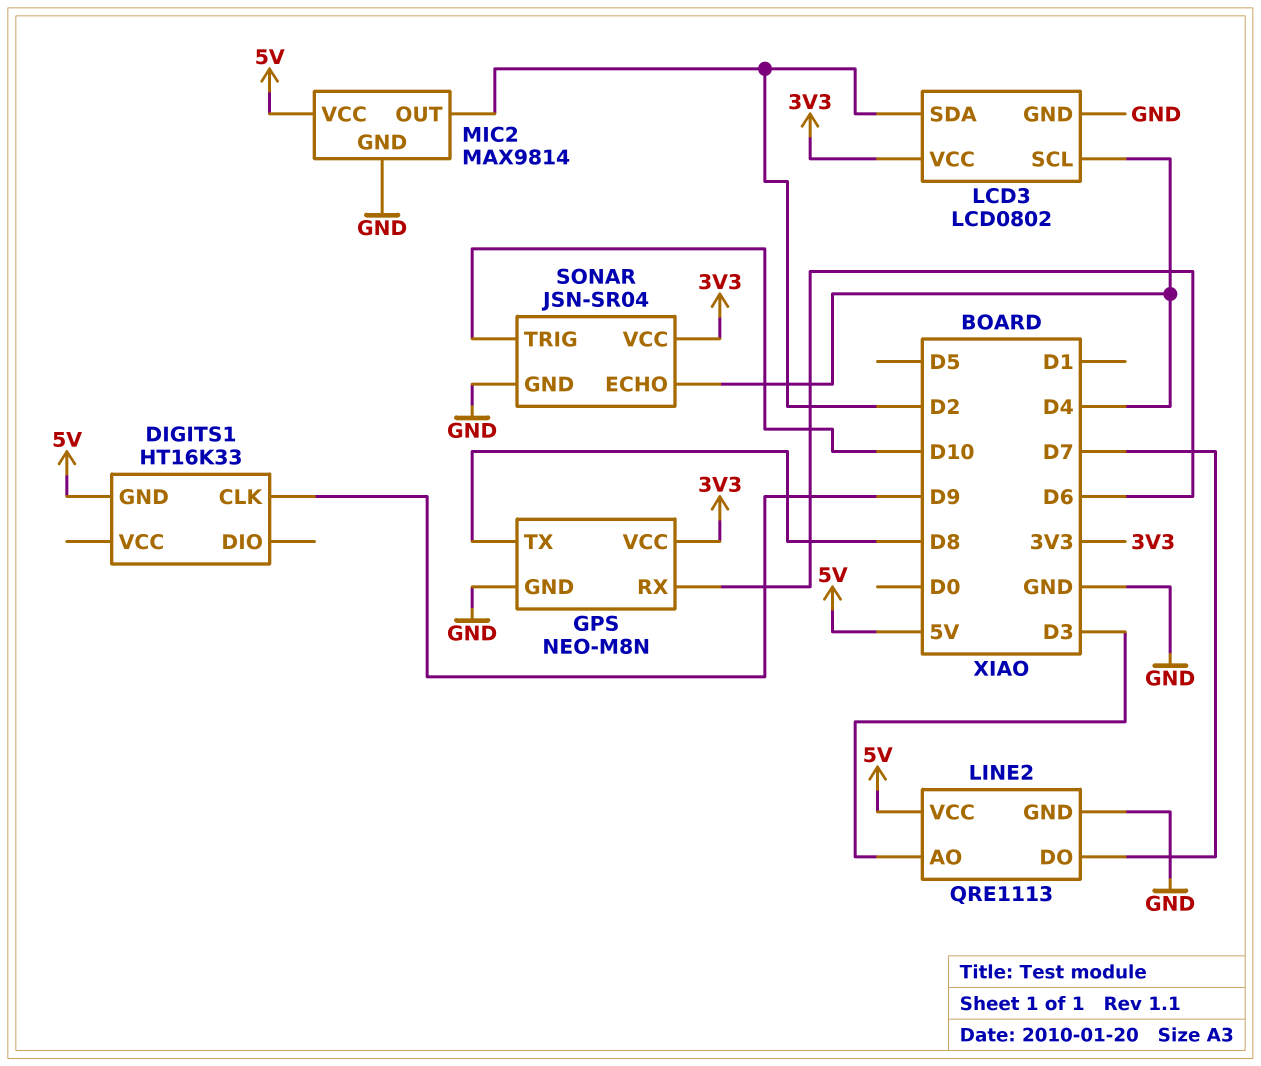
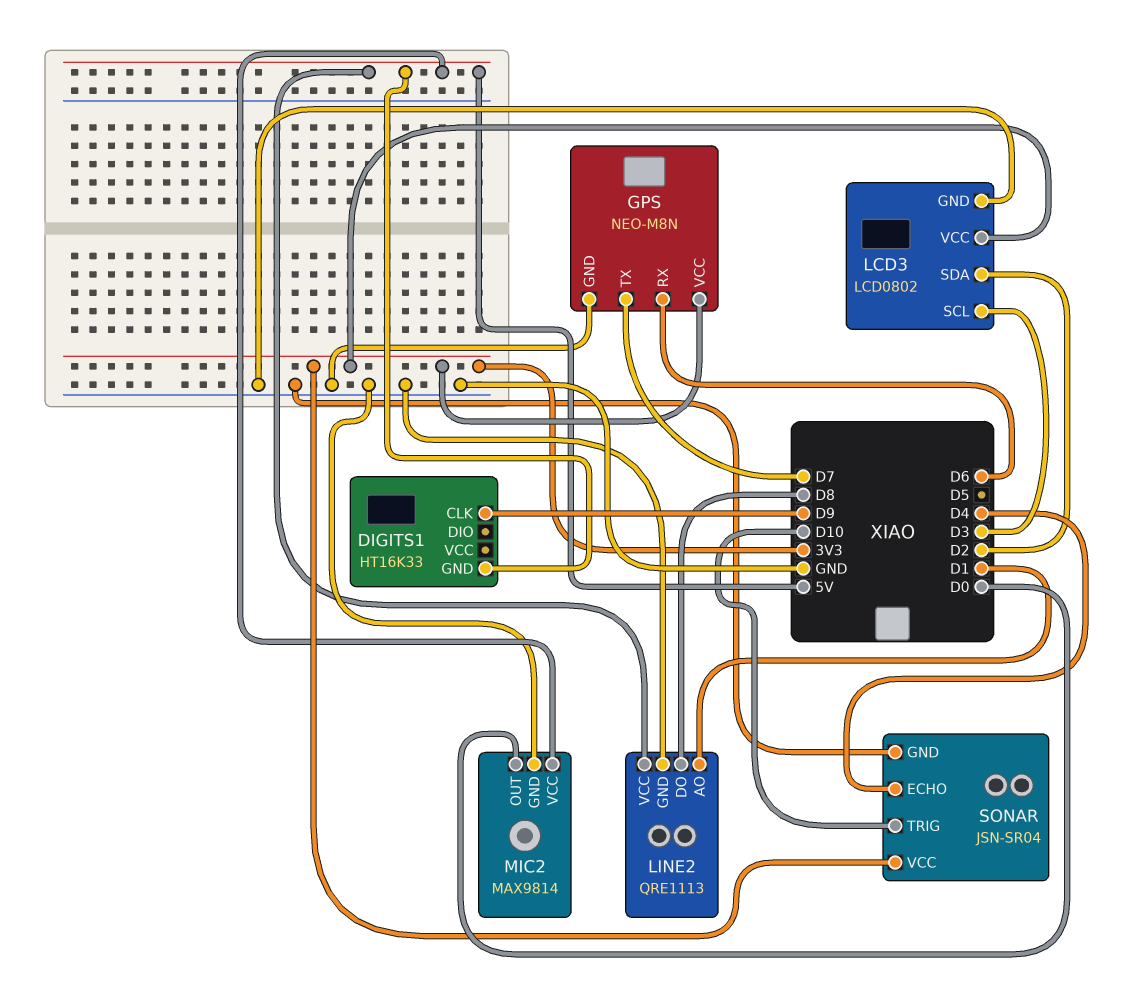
GPS pin TX: D8 -> D7
LCD3 pin SCL: D4 -> D3
LINE2 pin AO: D3 -> D1
LINE2 pin DO: D7 -> D8
MIC2 pin OUT: D2 -> D0

